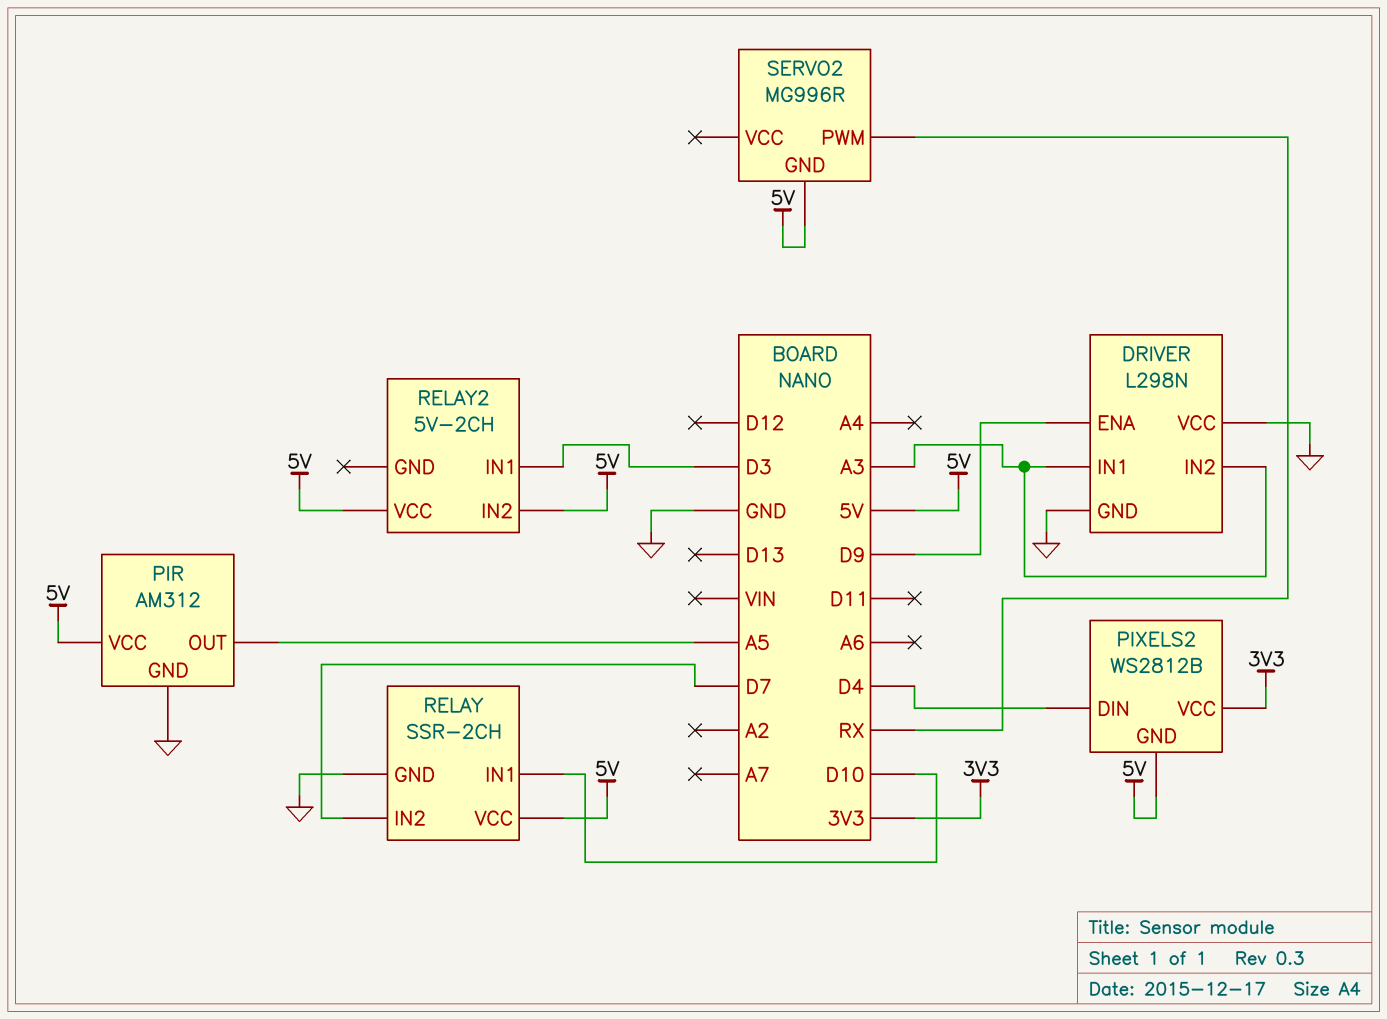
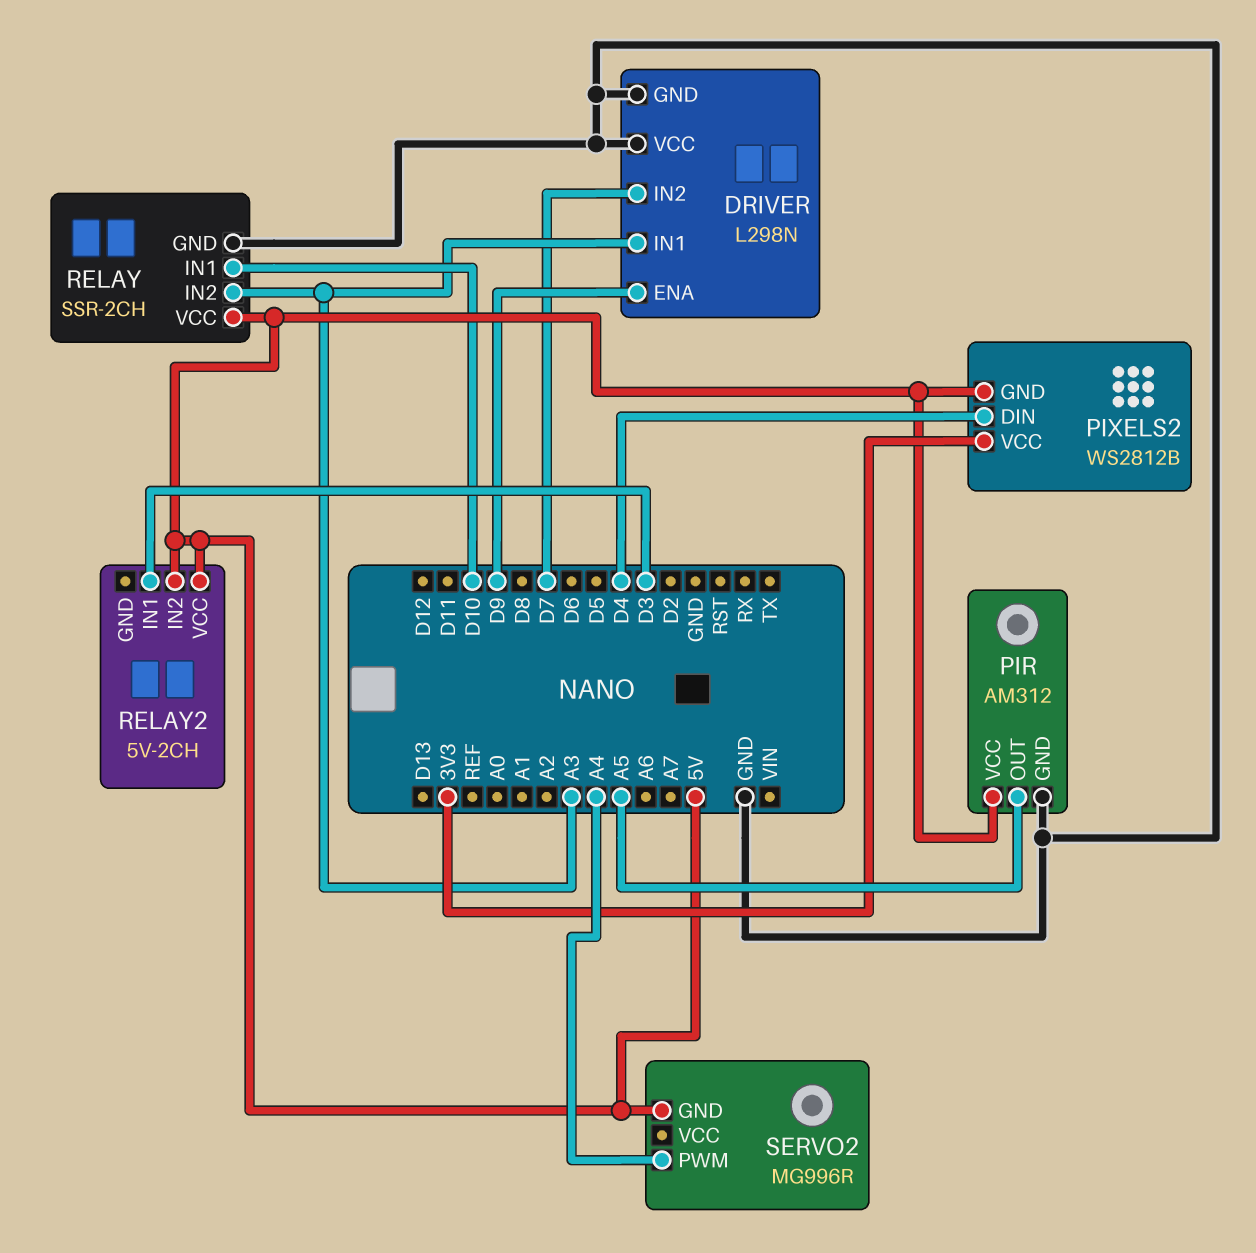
DRIVER pin IN2: A3 -> D7
RELAY pin IN2: D7 -> A3
SERVO2 pin PWM: RX -> A4

